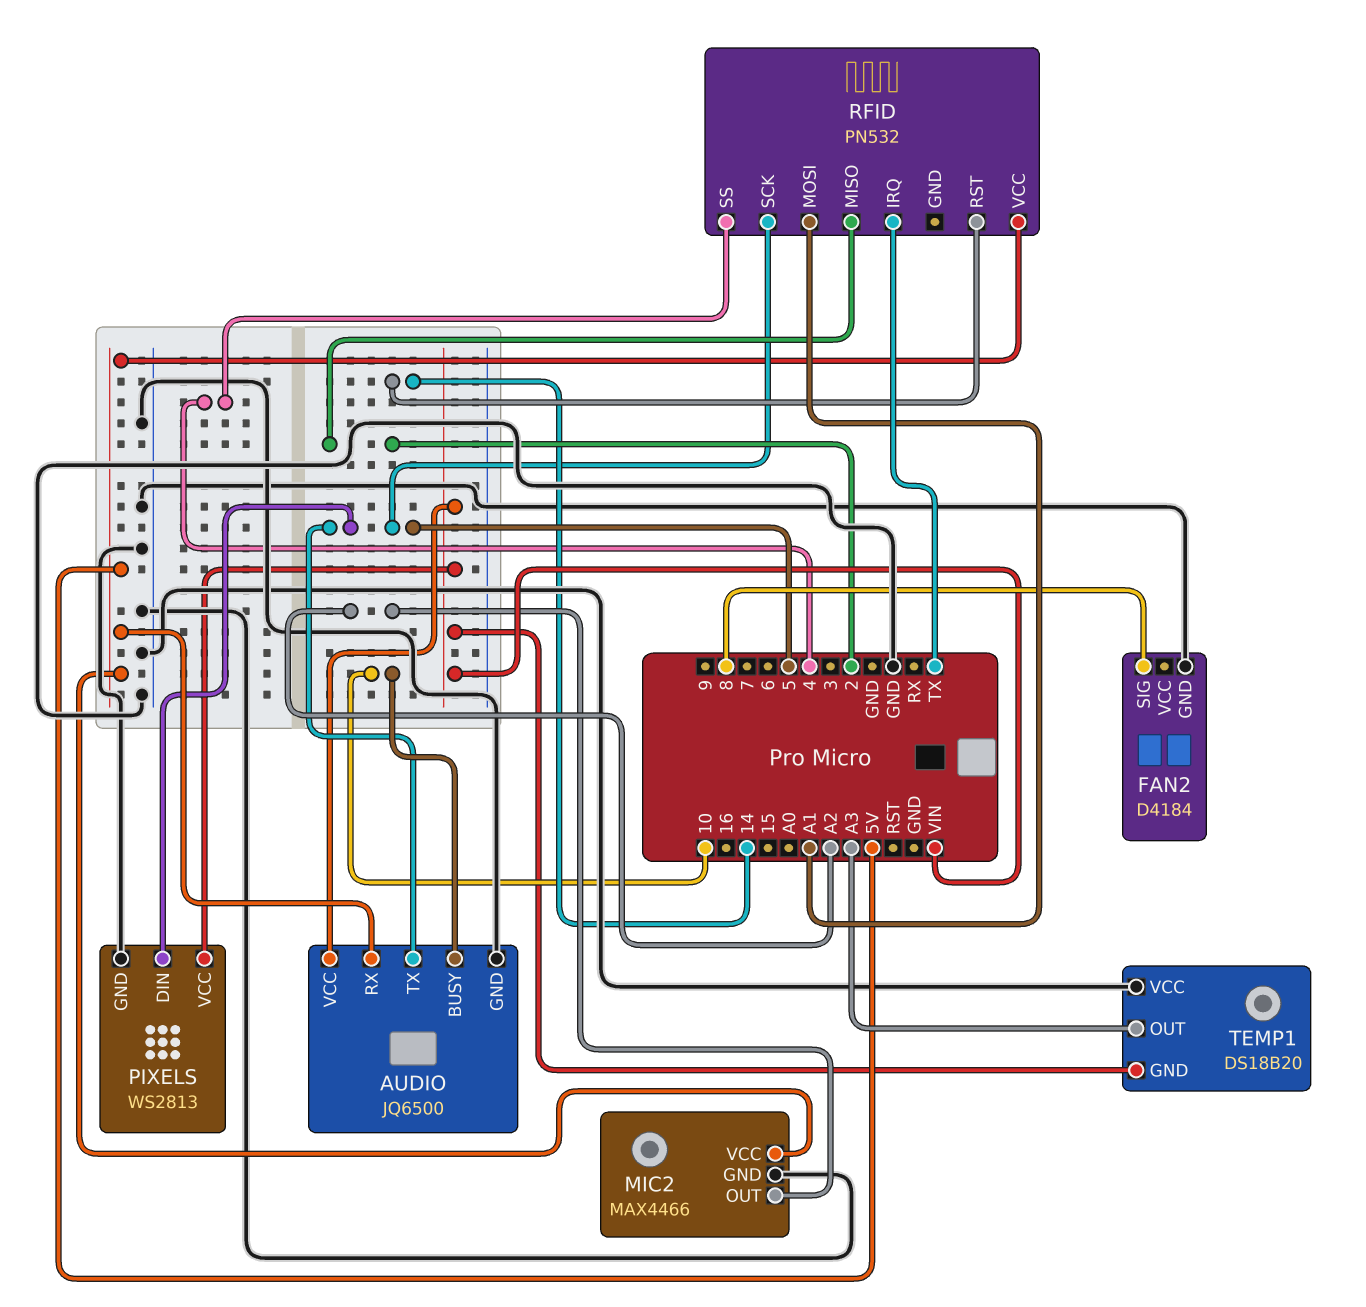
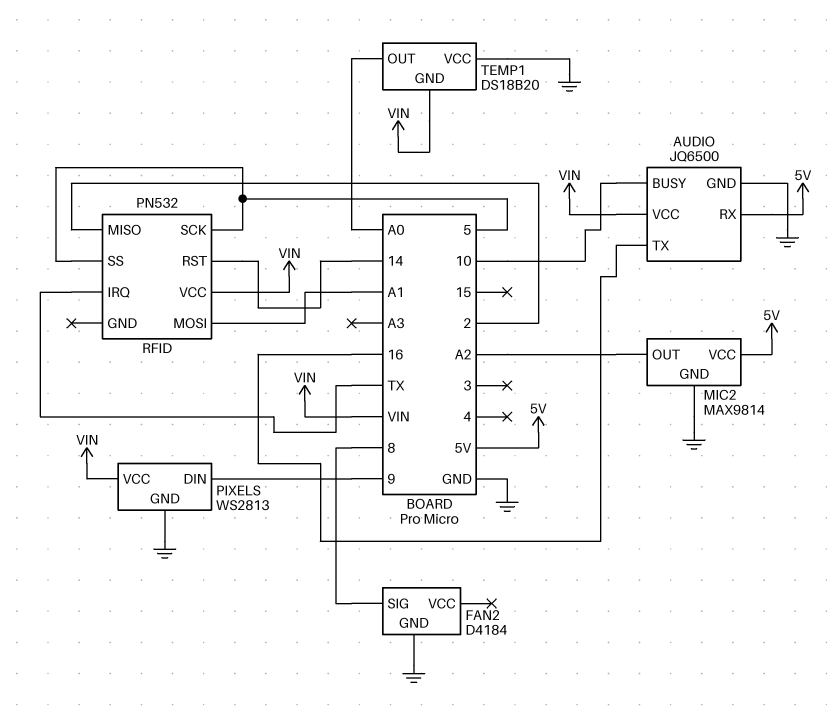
AUDIO pin TX: 5 -> 16
MIC2: MAX4466 -> MAX9814
PIXELS pin DIN: 5 -> 9
RFID pin SS: 4 -> 5
RFID pin VCC: 5V -> VIN
TEMP1 pin OUT: A3 -> A0

